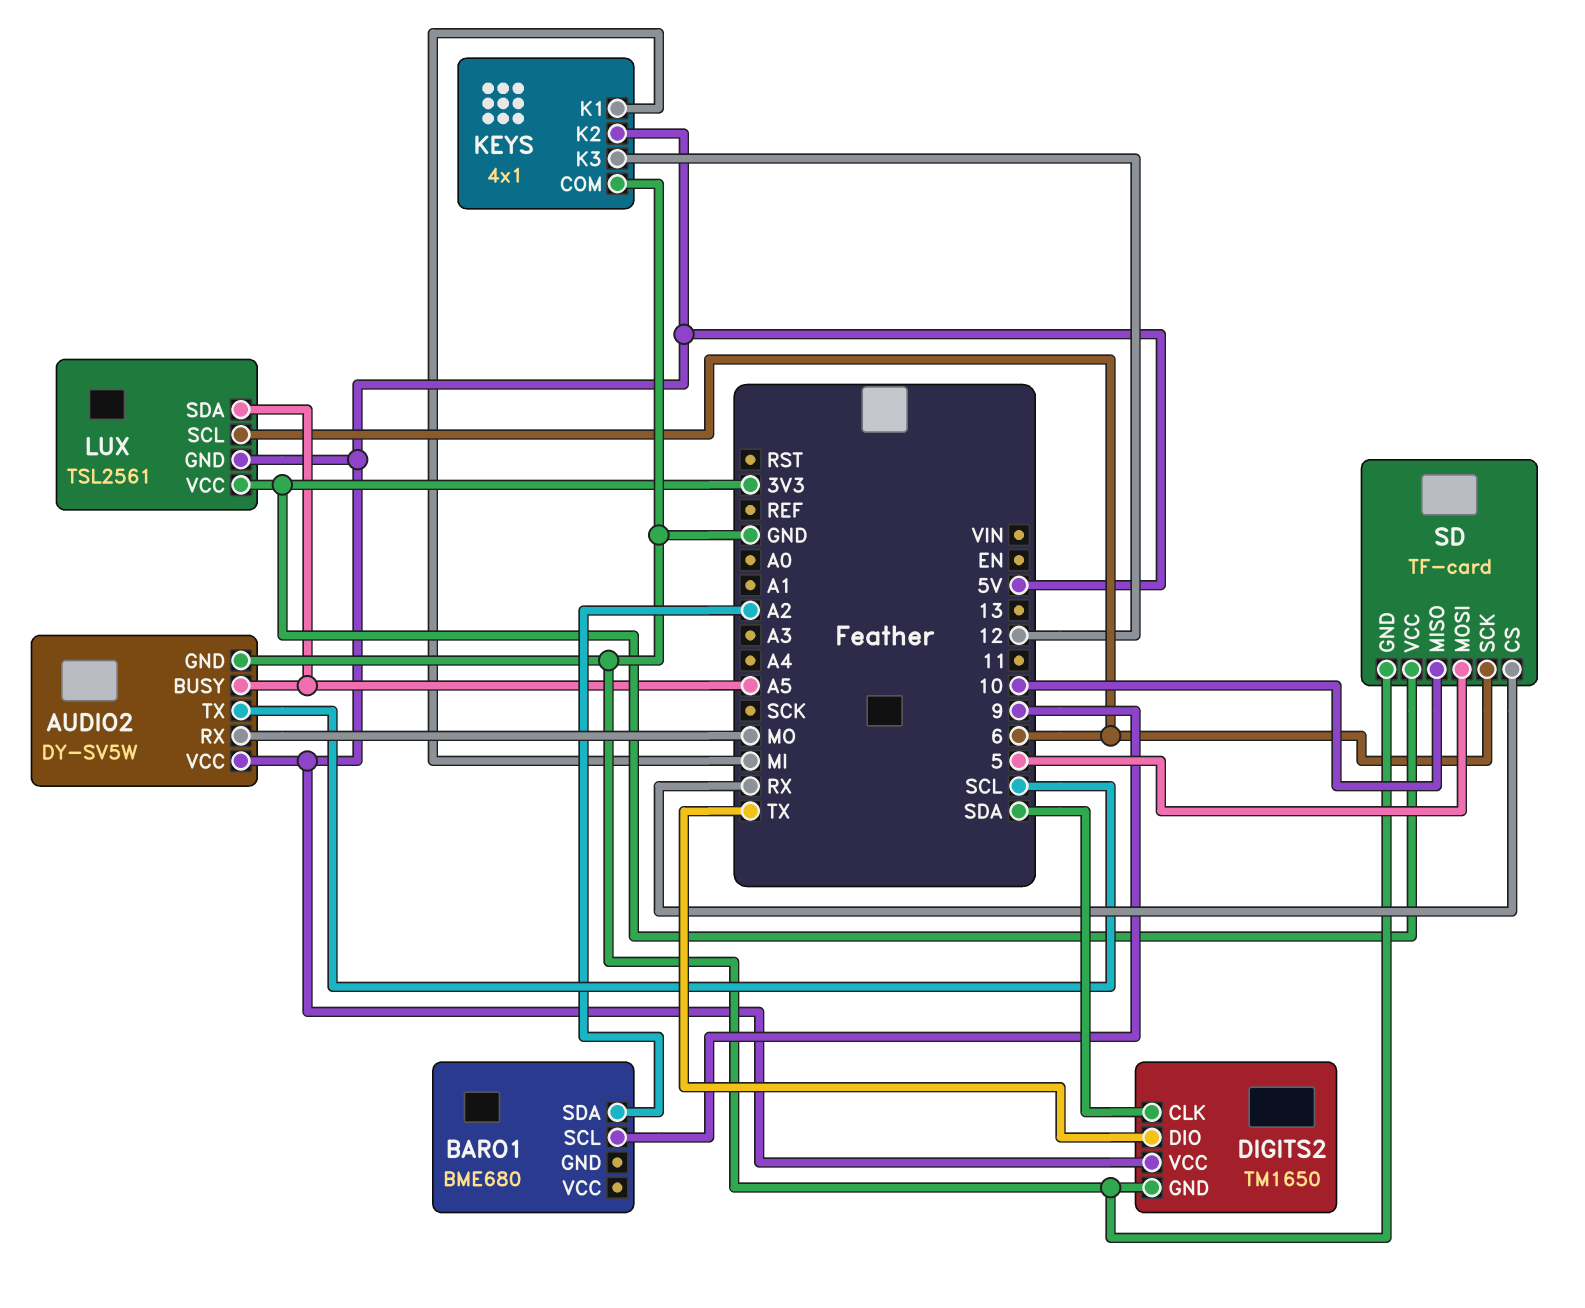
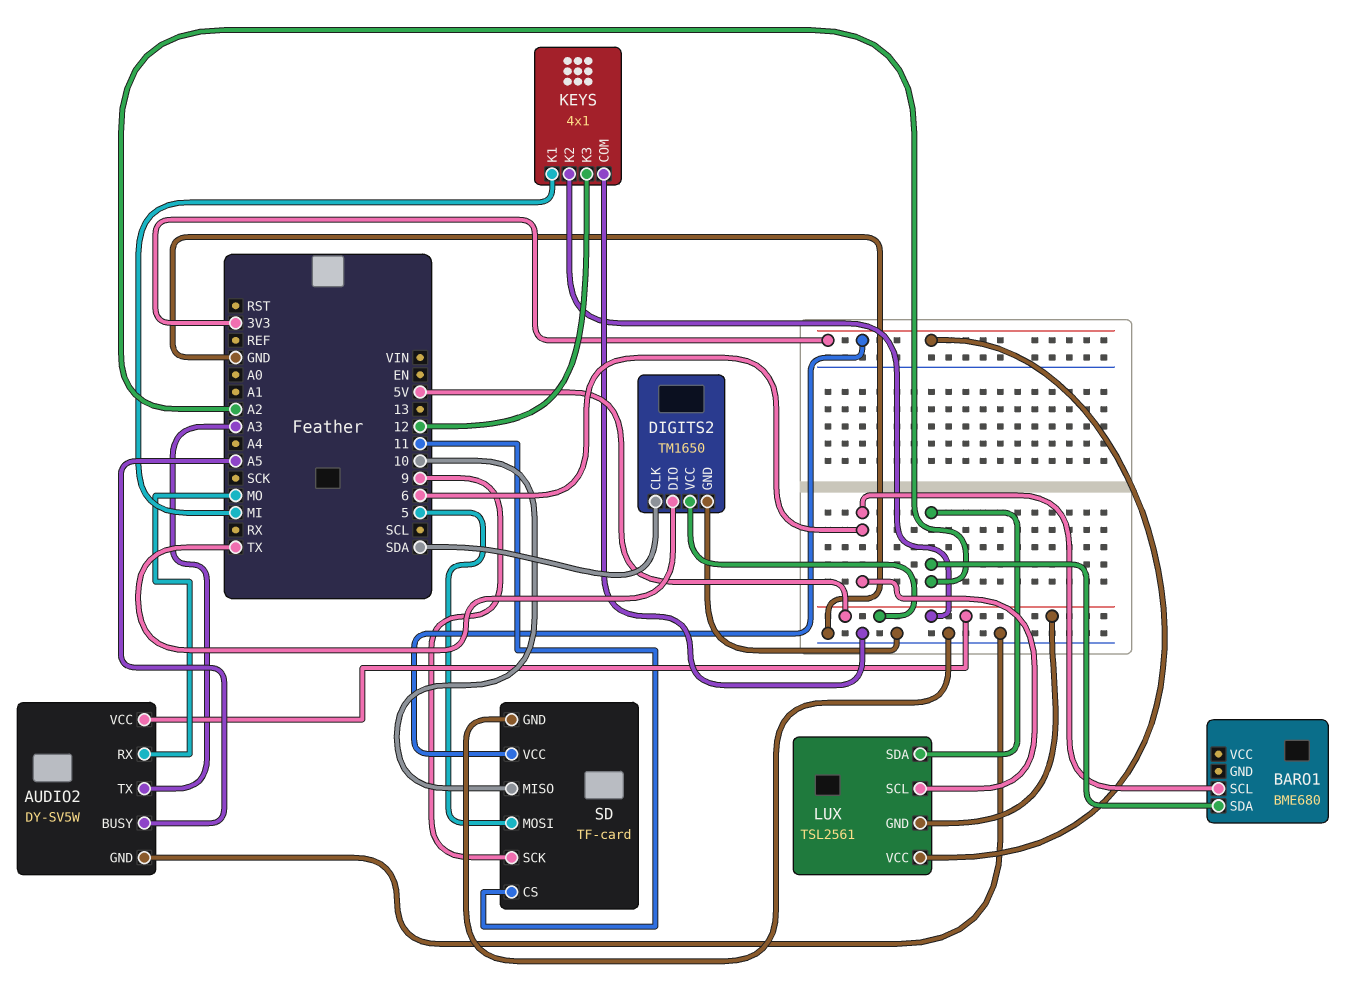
AUDIO2 pin TX: SCL -> A3
BARO1 pin SCL: 9 -> 6
LUX pin SDA: A5 -> A2
SD pin CS: RX -> 11
SD pin SCK: 6 -> 9

